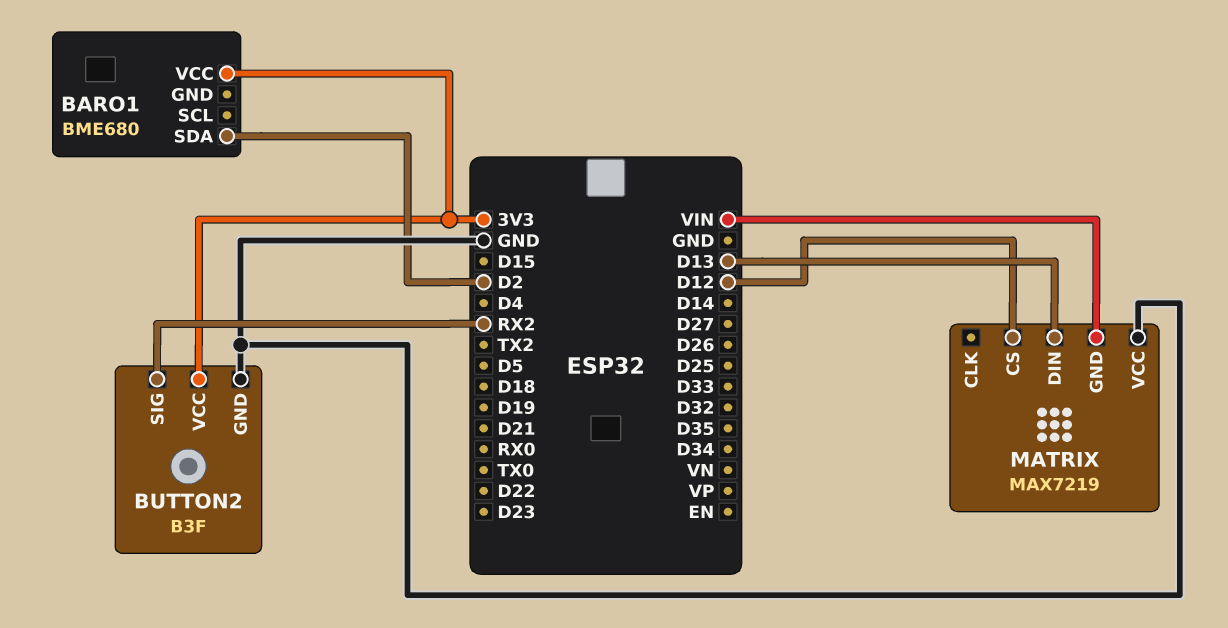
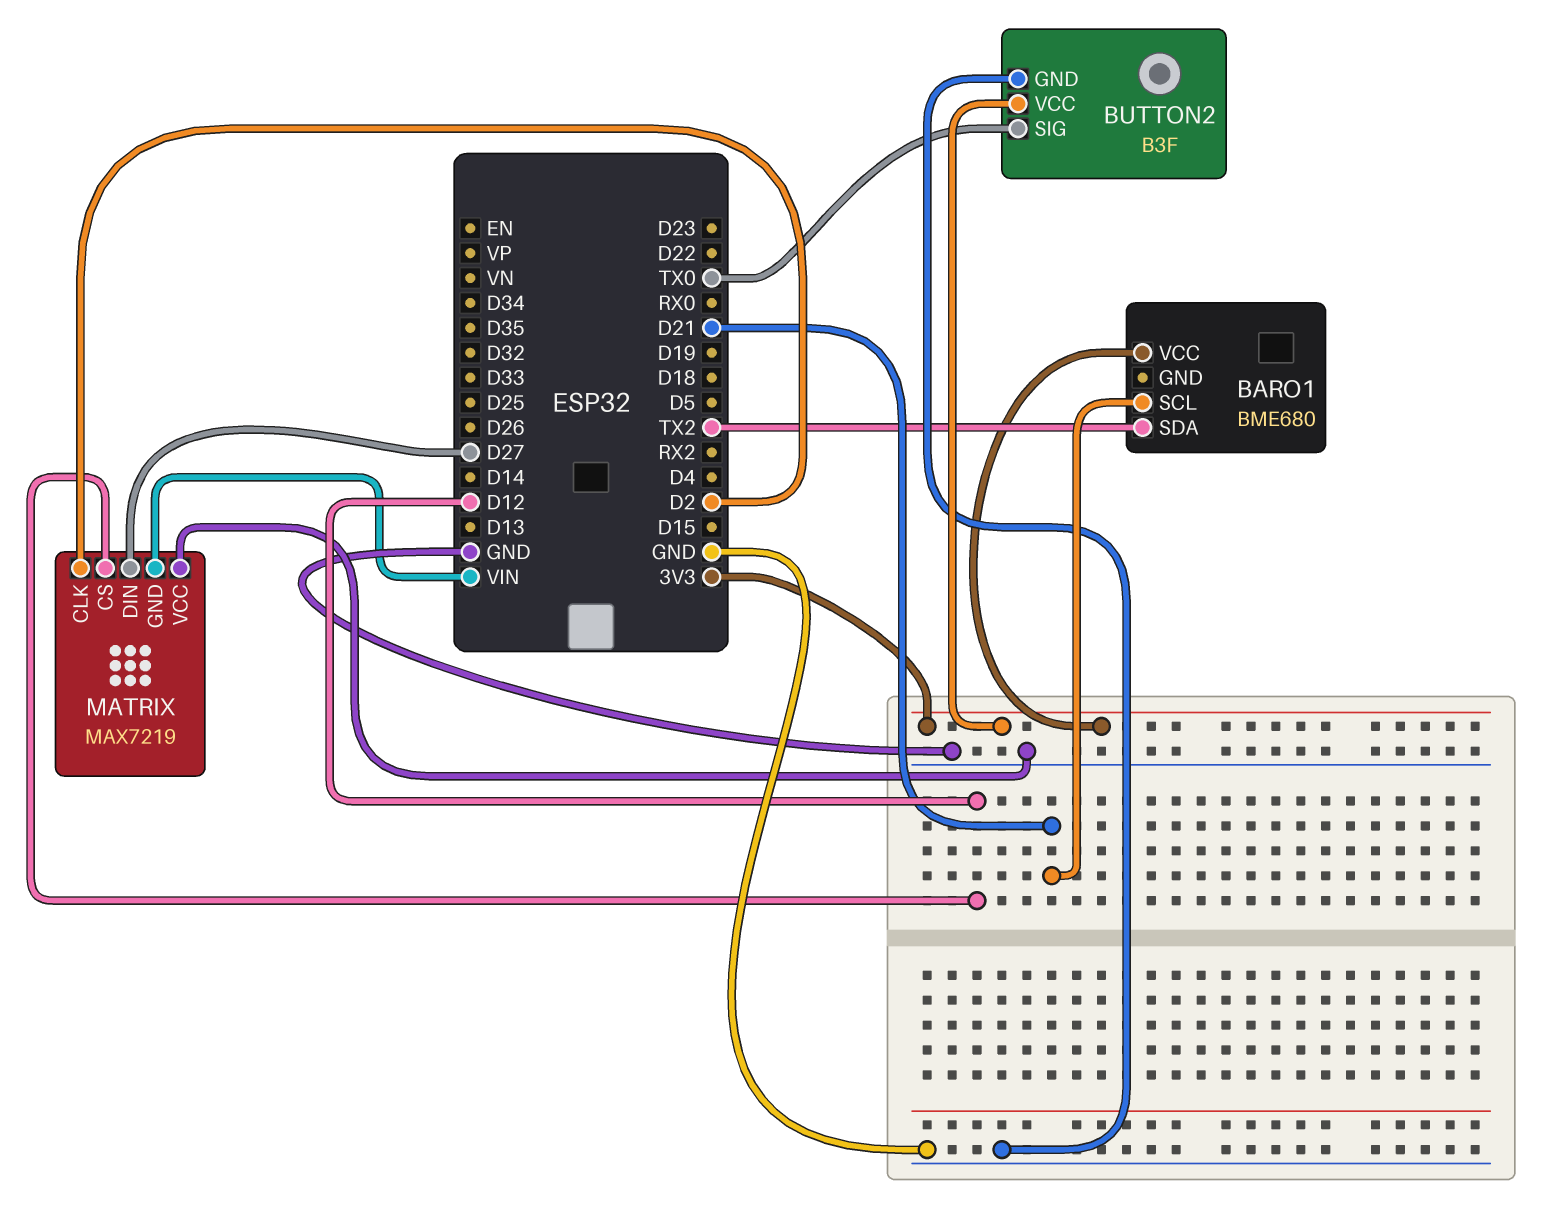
BARO1 pin SCL: none -> D21
BARO1 pin SDA: D2 -> TX2
BUTTON2 pin SIG: RX2 -> TX0
MATRIX pin CLK: none -> D2
MATRIX pin DIN: D13 -> D27

